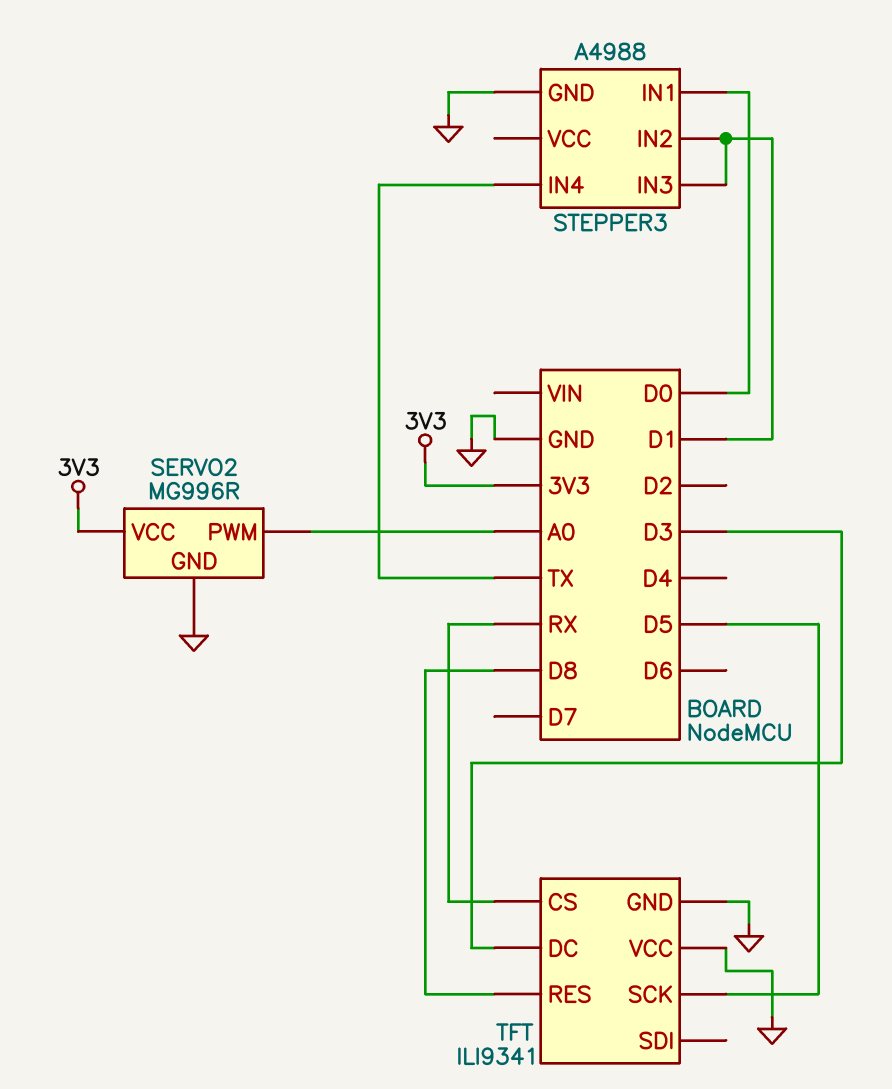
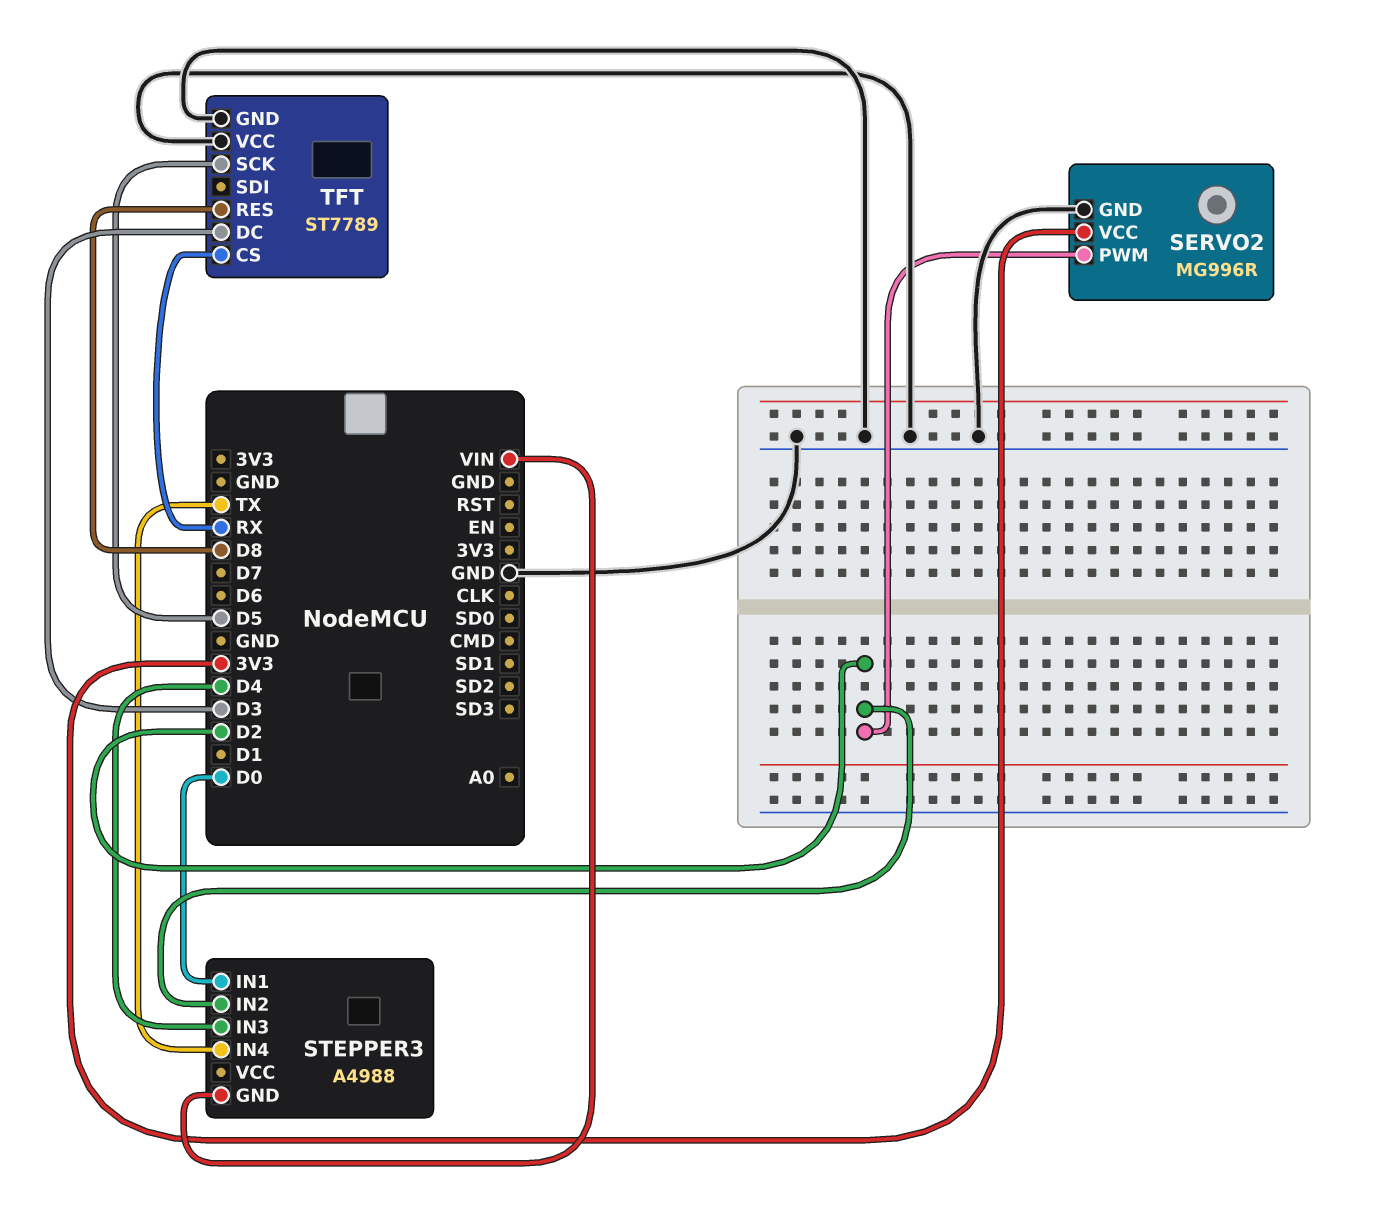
SERVO2 pin PWM: A0 -> D2
STEPPER3 pin GND: GND -> VIN
STEPPER3 pin IN2: D1 -> D2
STEPPER3 pin IN3: D1 -> D4
TFT: ILI9341 -> ST7789

